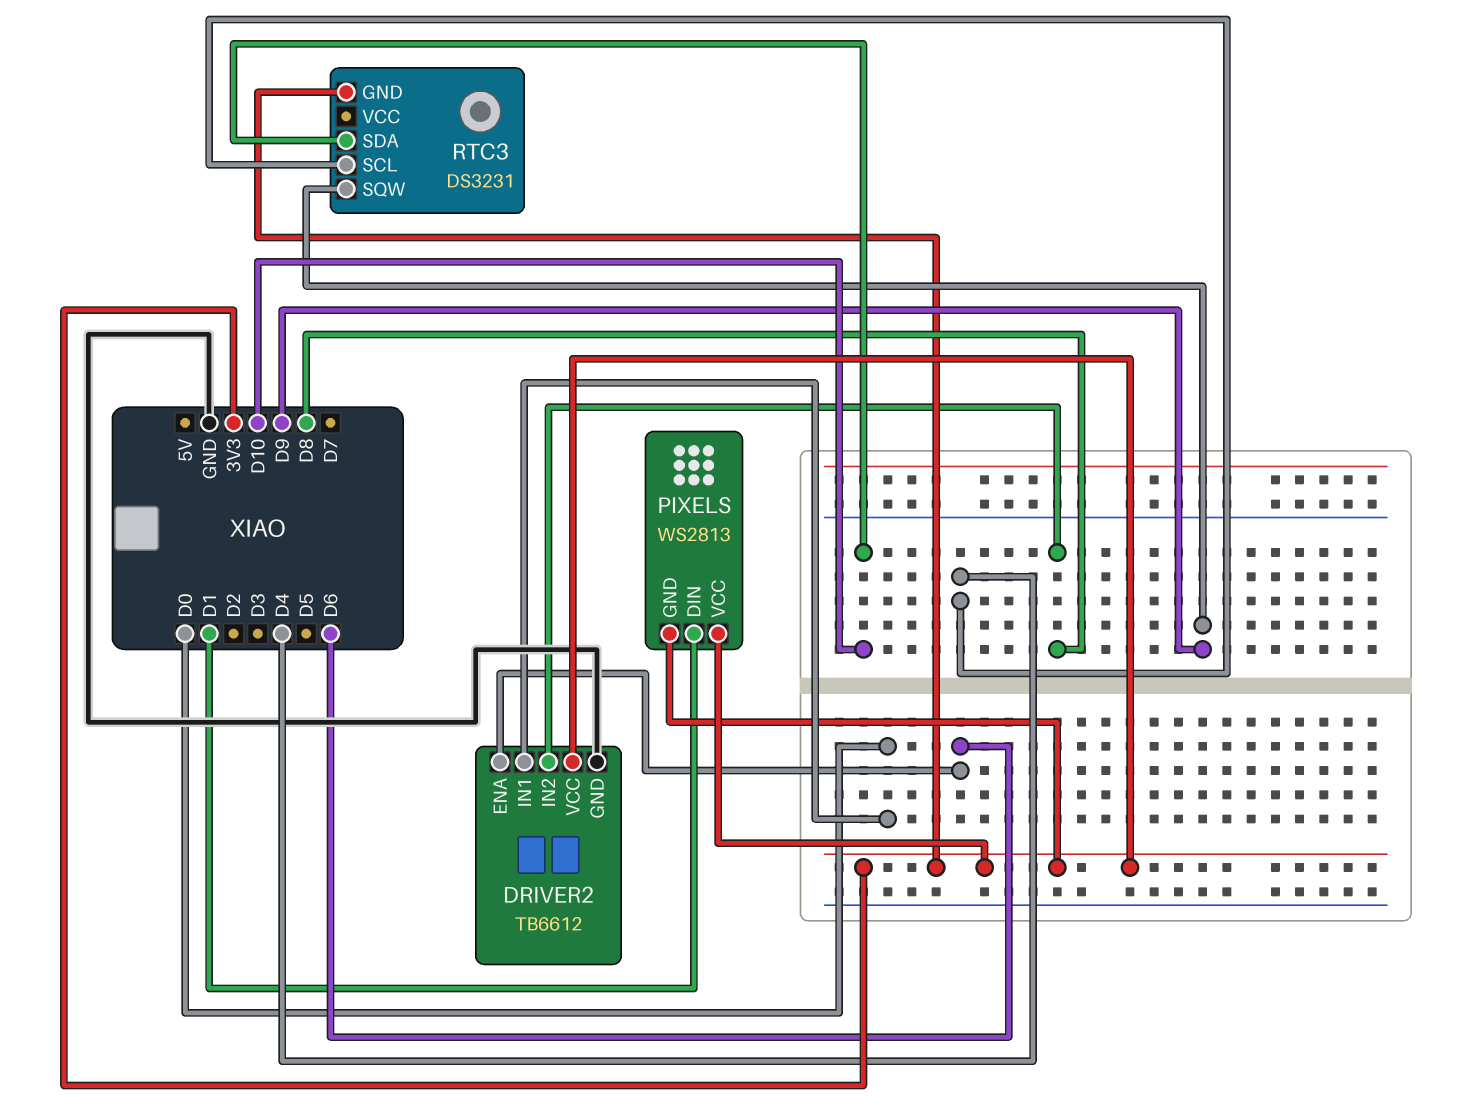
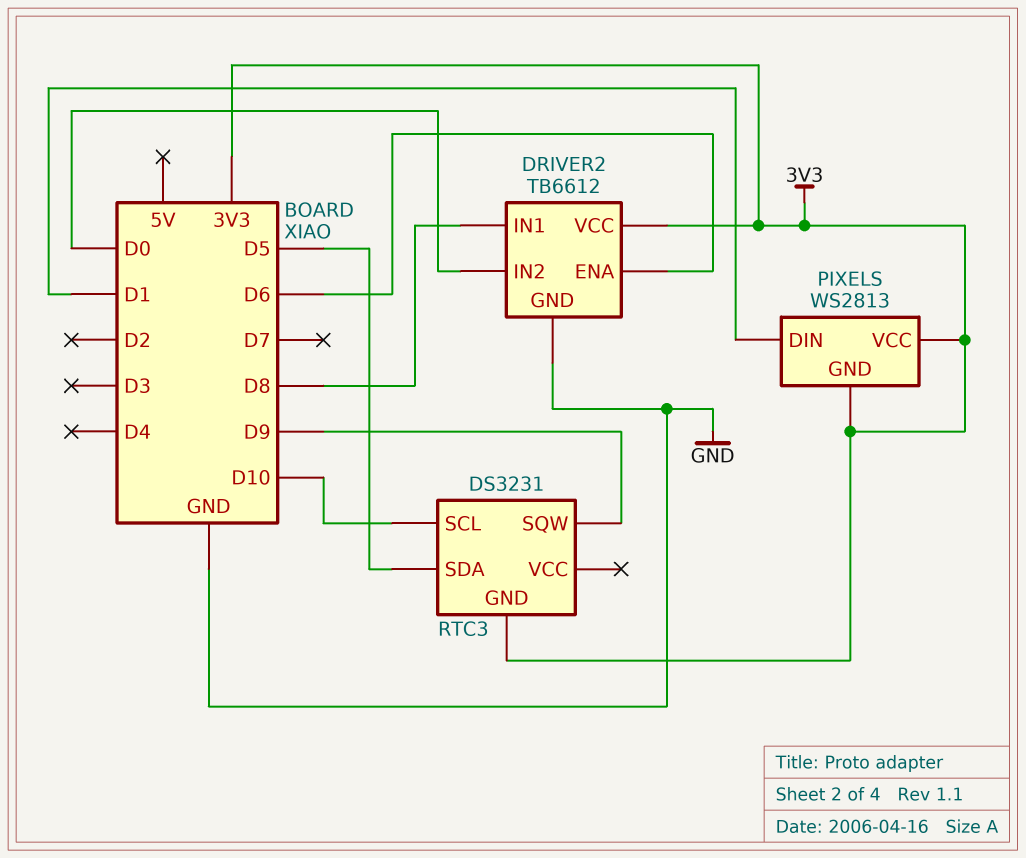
DRIVER2 pin IN1: D0 -> D8
DRIVER2 pin IN2: D8 -> D0
RTC3 pin SCL: D4 -> D10
RTC3 pin SDA: D10 -> D5

